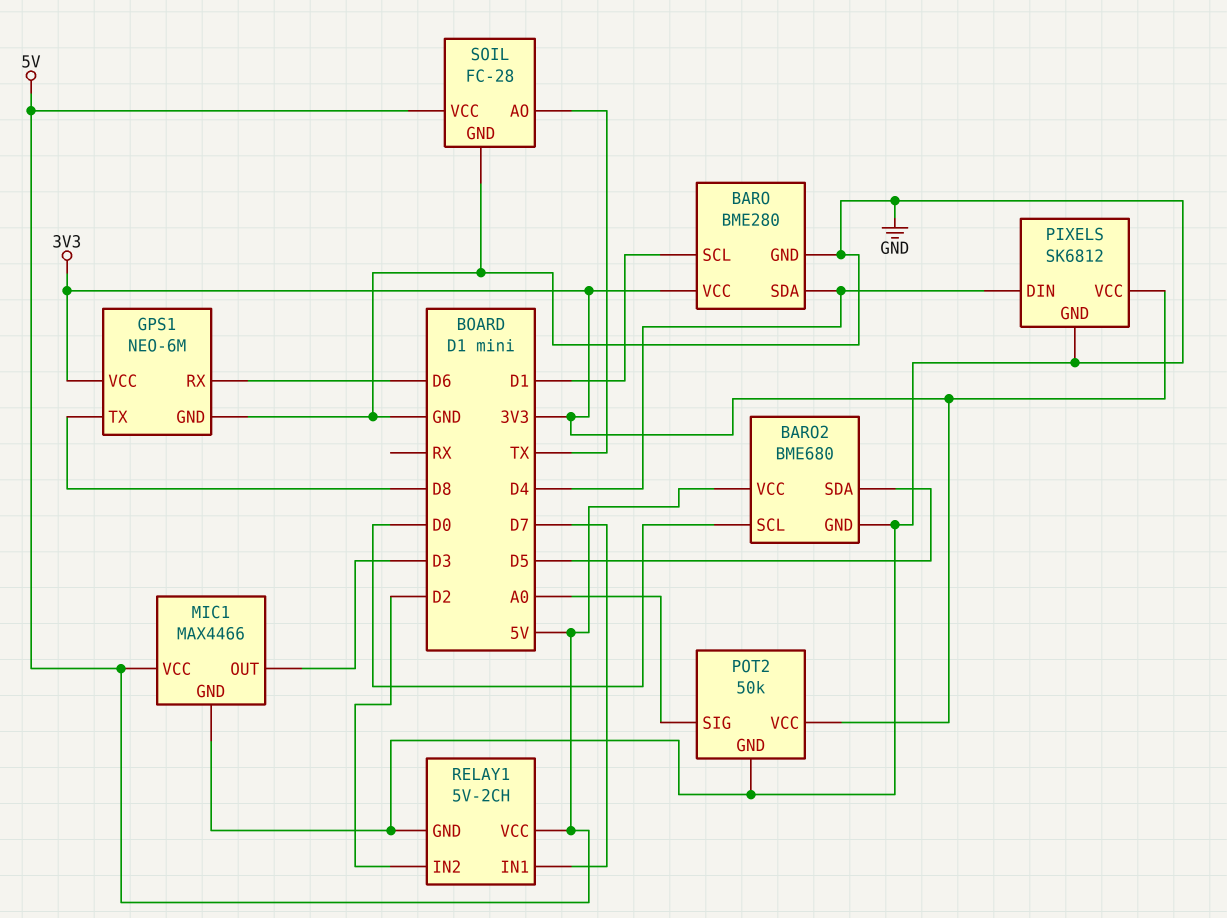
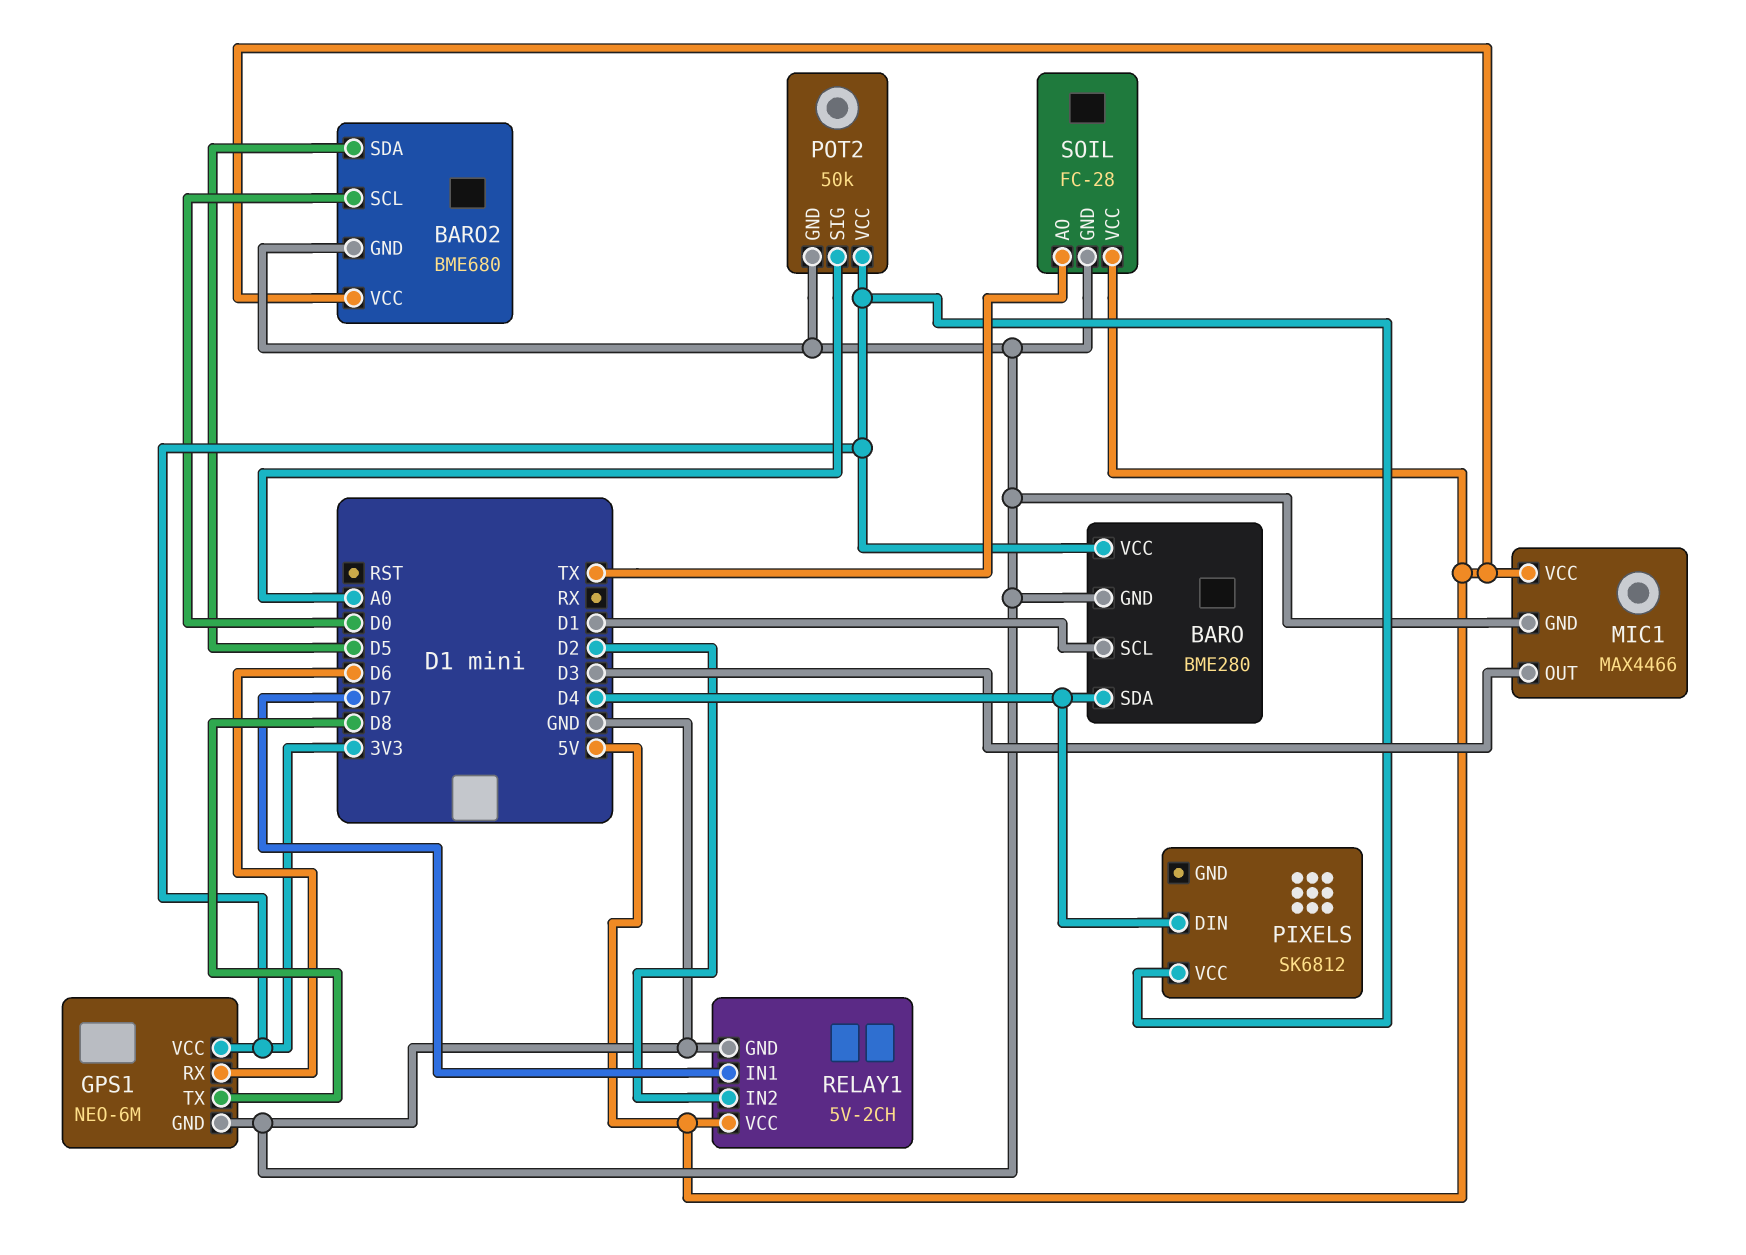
PIXELS pin GND: GND -> none

